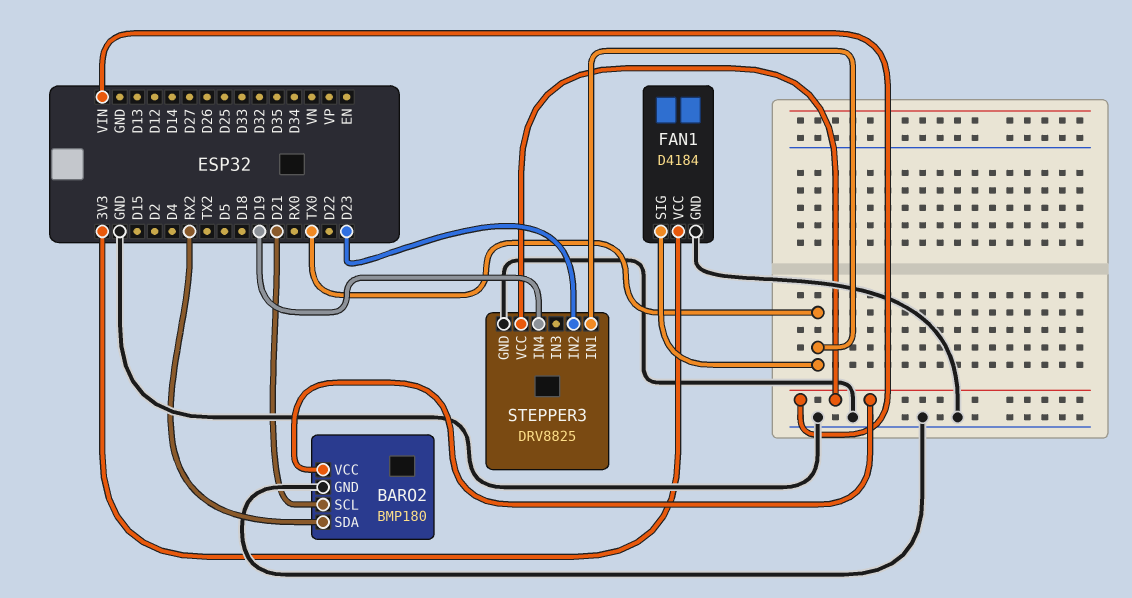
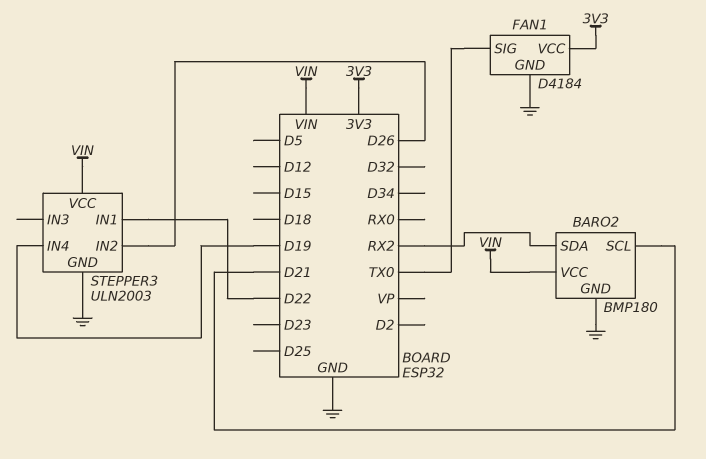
STEPPER3: DRV8825 -> ULN2003
STEPPER3 pin IN1: TX0 -> D22
STEPPER3 pin IN2: D23 -> D26

